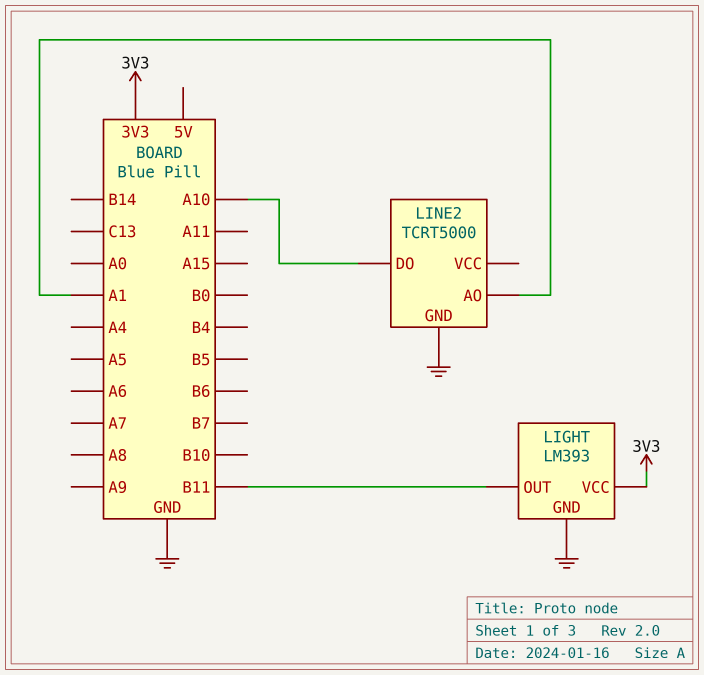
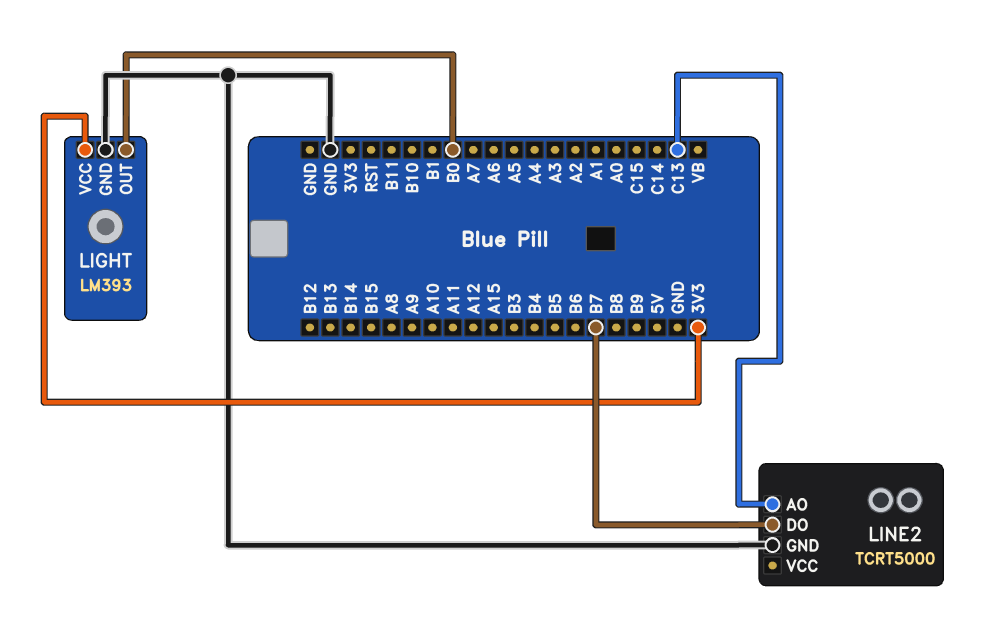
LIGHT pin OUT: B11 -> B0
LINE2 pin AO: A1 -> C13
LINE2 pin DO: A10 -> B7

